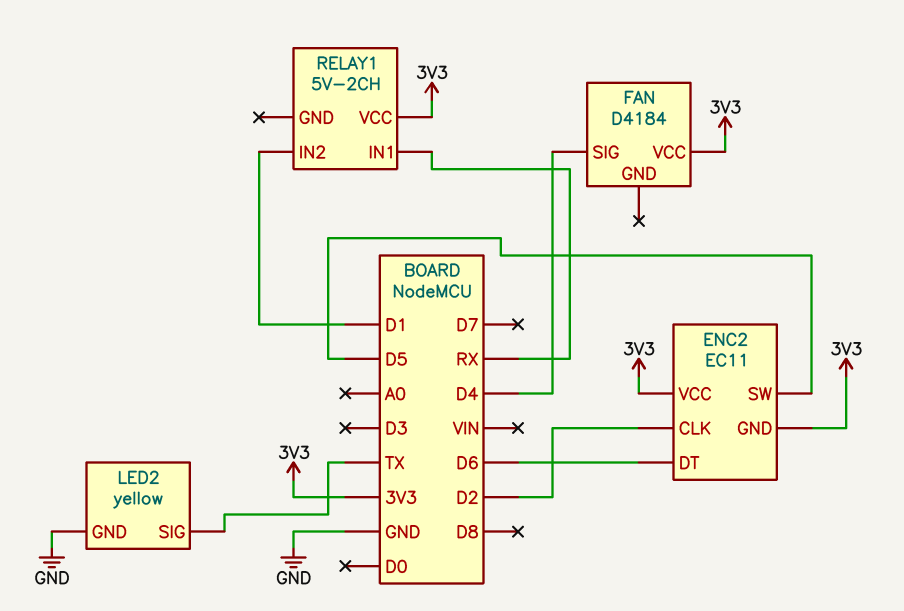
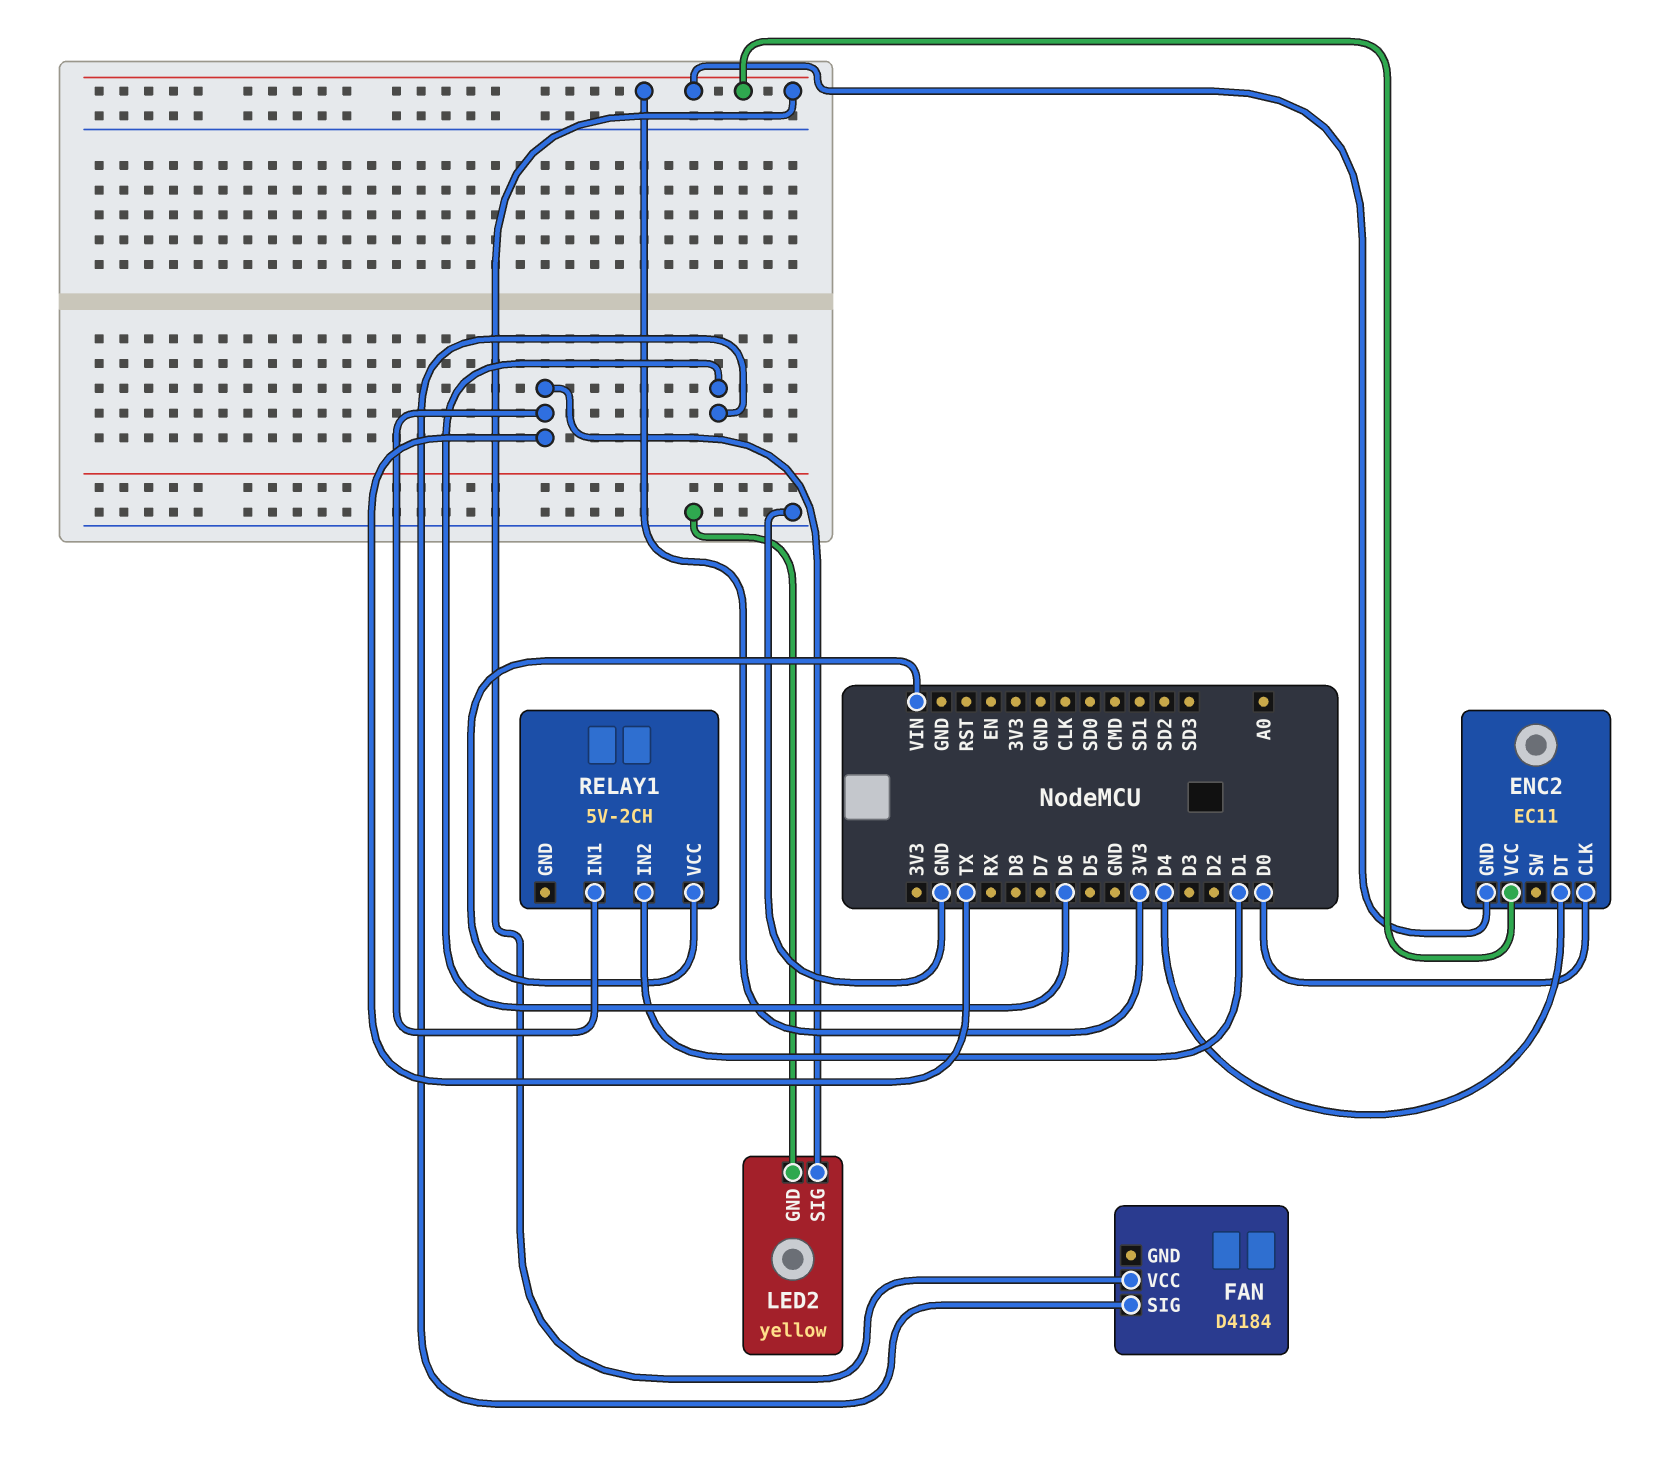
ENC2 pin CLK: D2 -> D0
ENC2 pin DT: D6 -> D4
ENC2 pin SW: D5 -> none
FAN pin SIG: D4 -> D6
RELAY1 pin IN1: RX -> TX
RELAY1 pin VCC: 3V3 -> VIN

